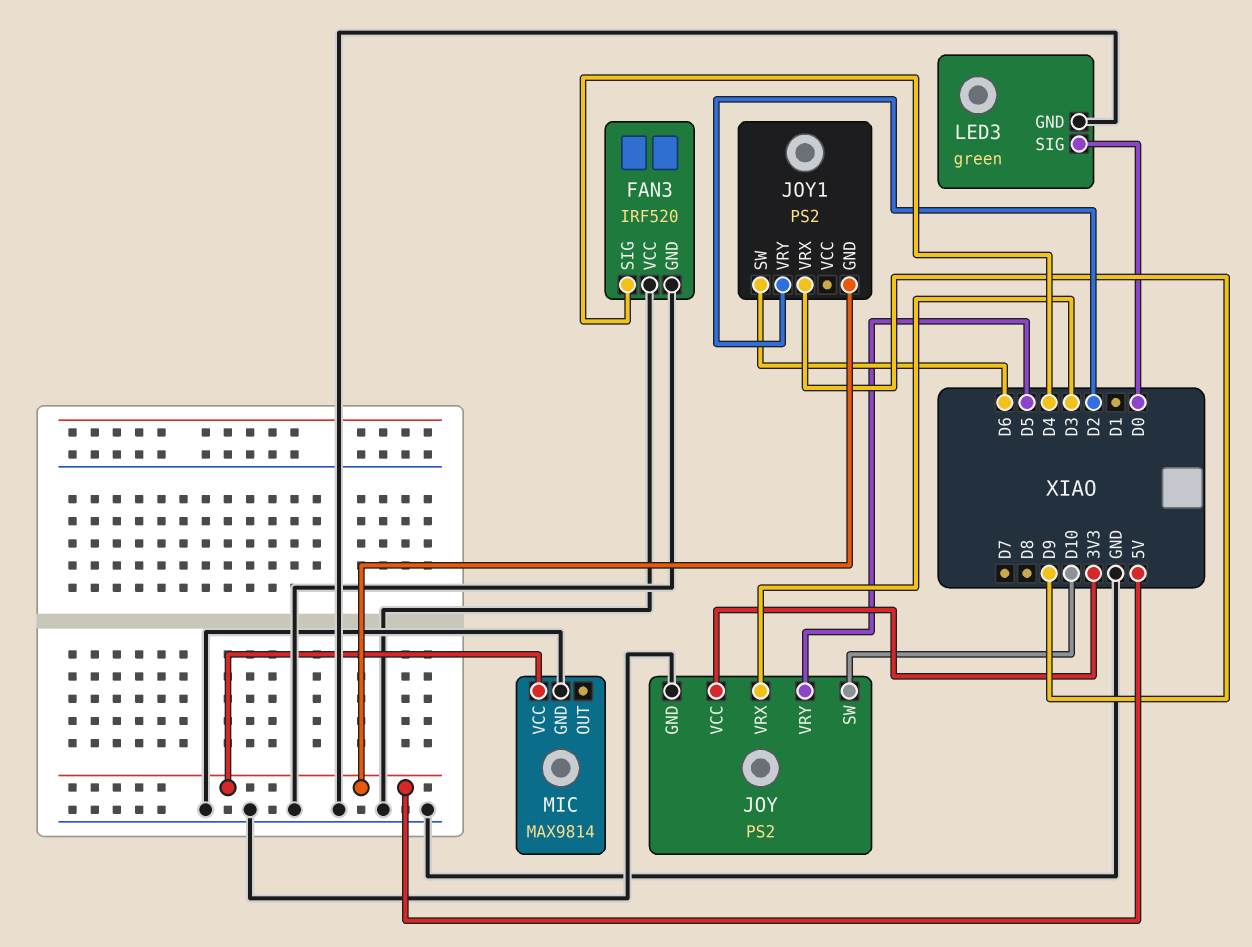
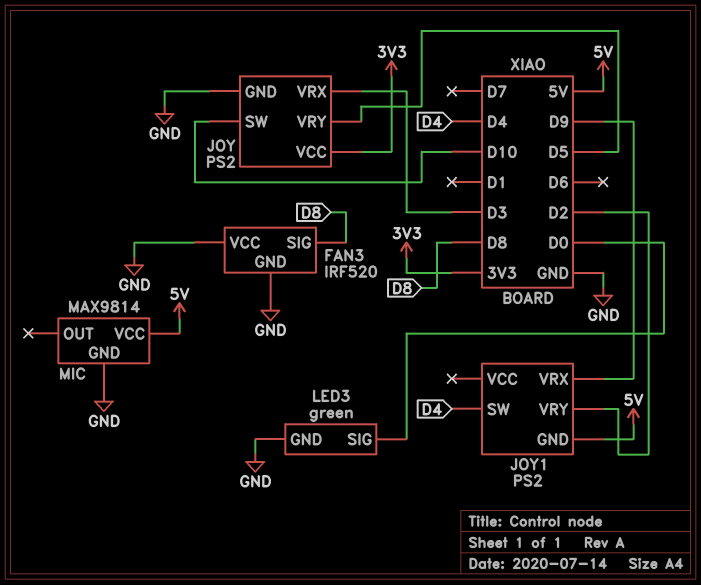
FAN3 pin SIG: D4 -> D8
JOY1 pin SW: D6 -> D4

